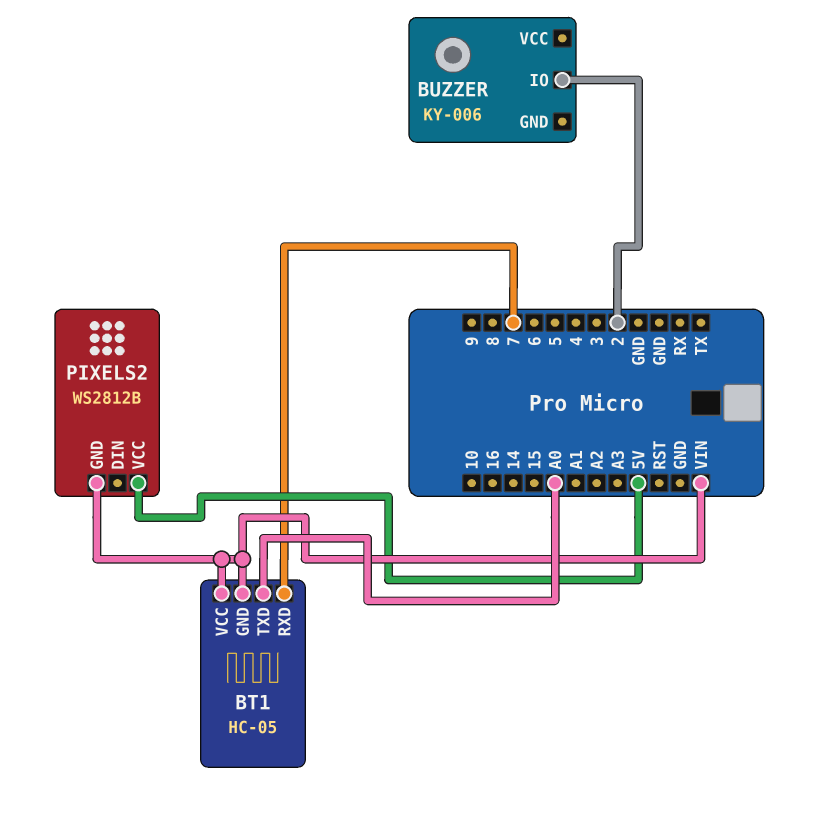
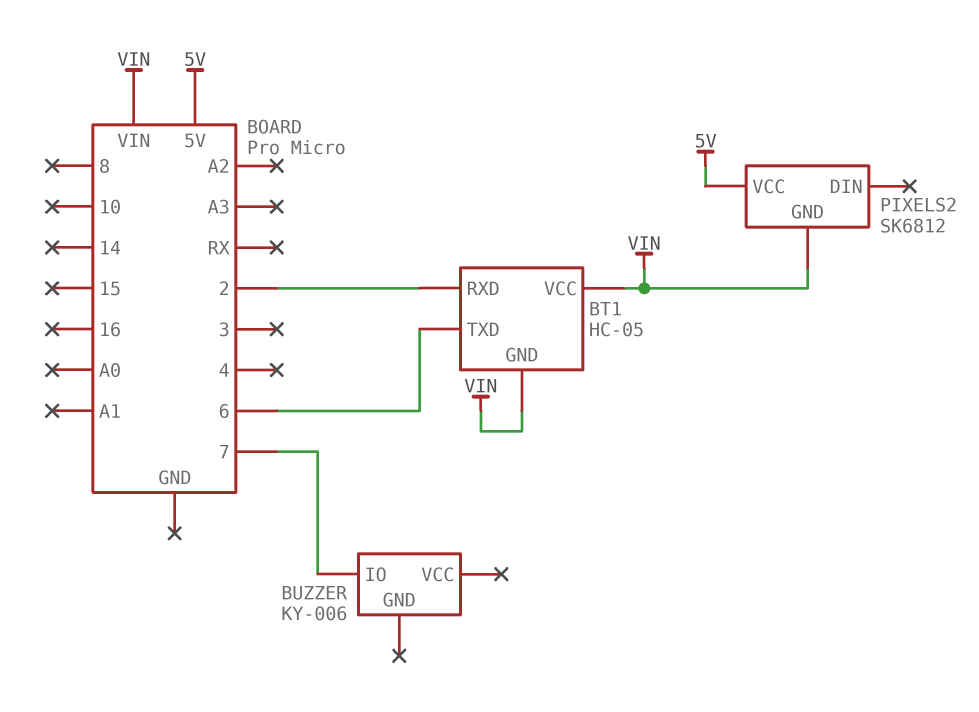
BT1 pin RXD: 7 -> 2
BT1 pin TXD: A0 -> 6
BUZZER pin IO: 2 -> 7
PIXELS2: WS2812B -> SK6812

